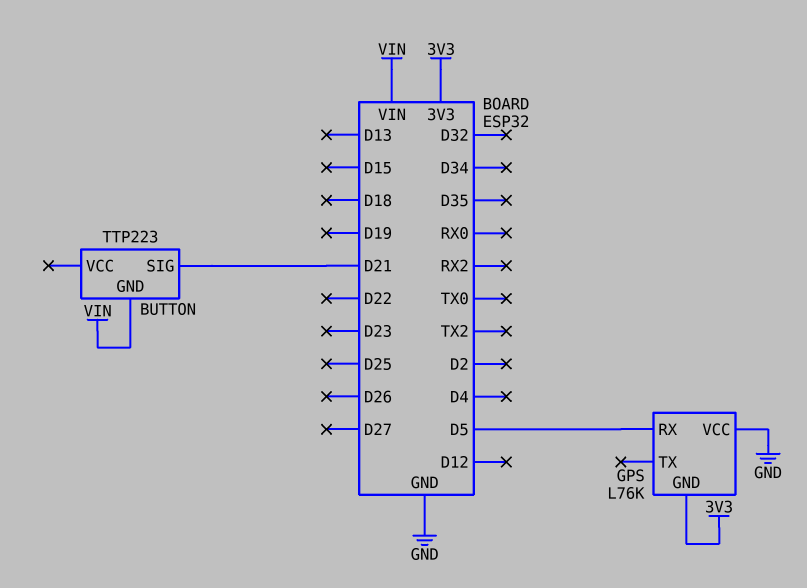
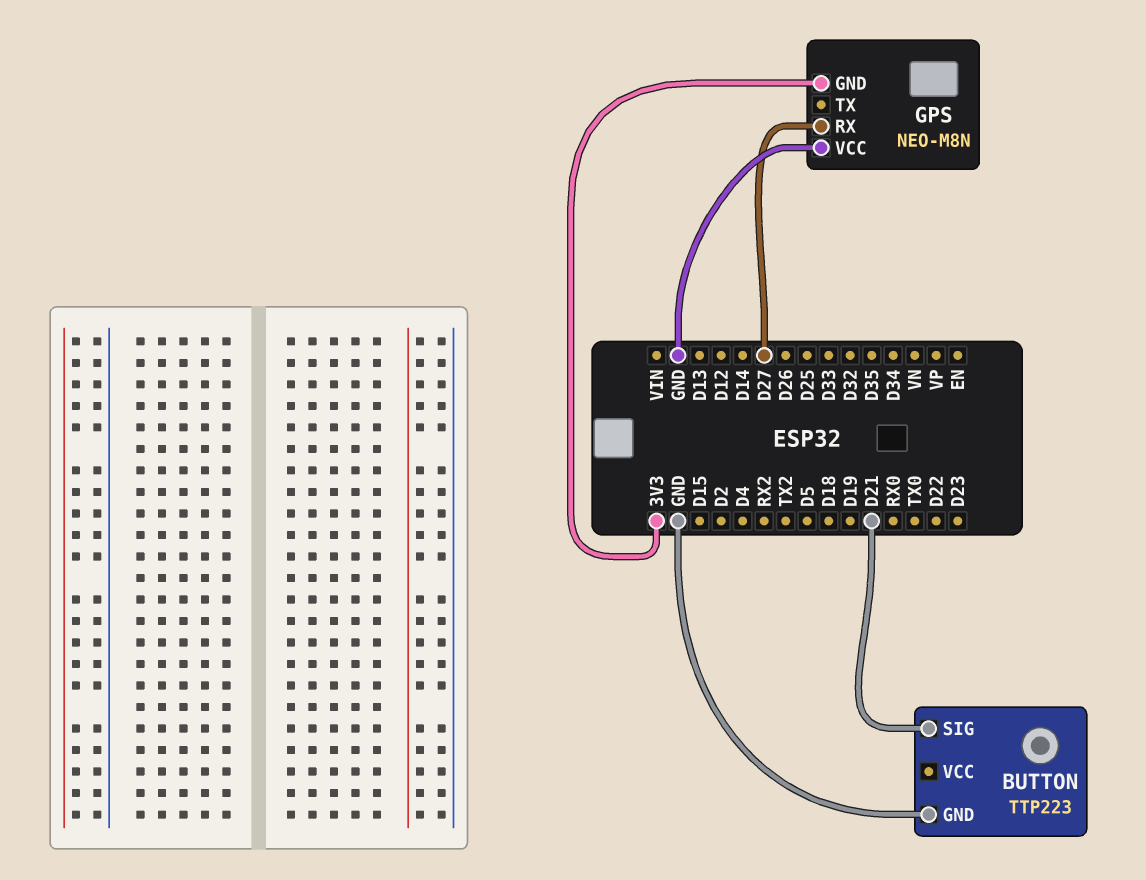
BUTTON pin GND: VIN -> GND
GPS: L76K -> NEO-M8N
GPS pin RX: D5 -> D27

